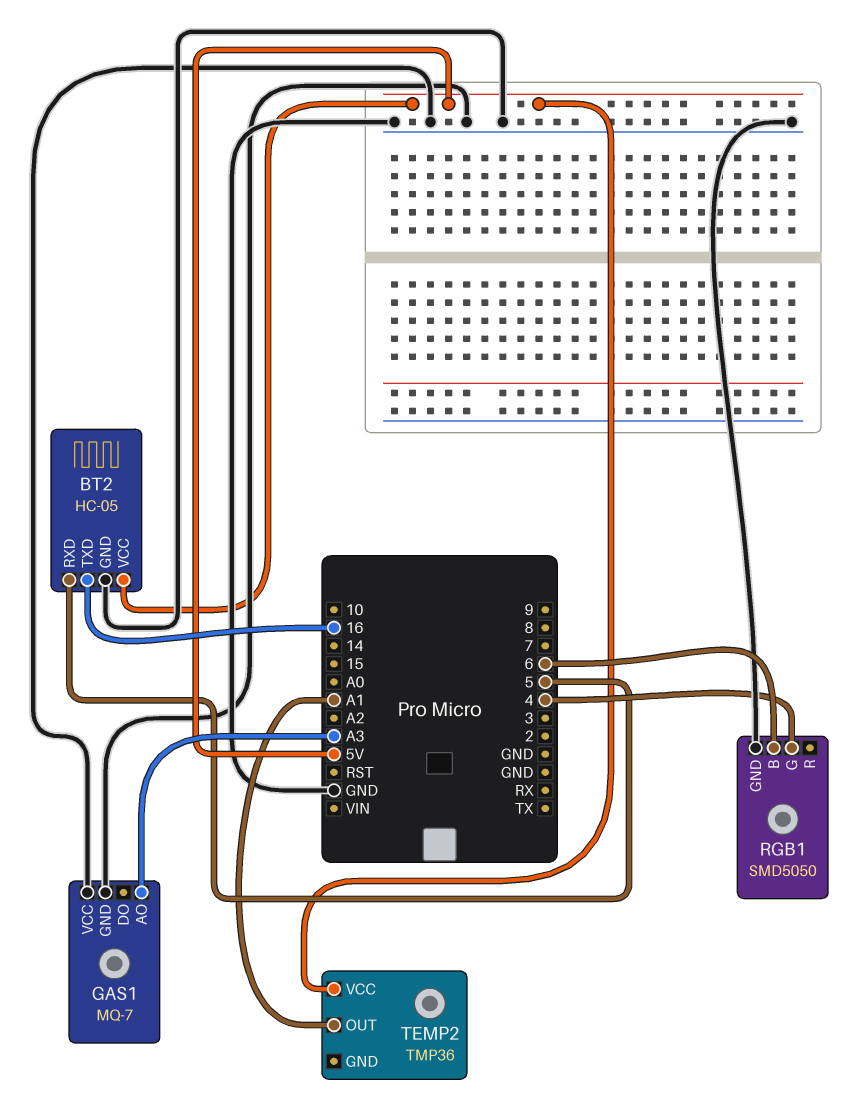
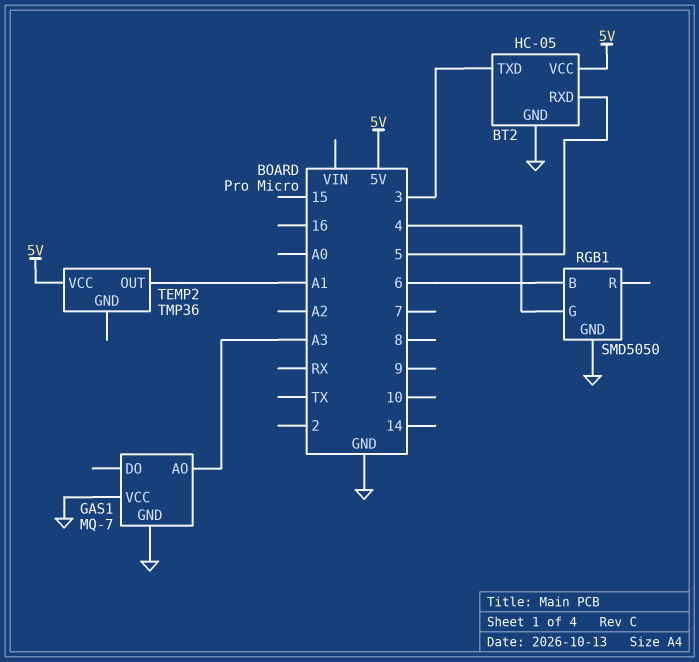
BT2 pin TXD: 16 -> 3

